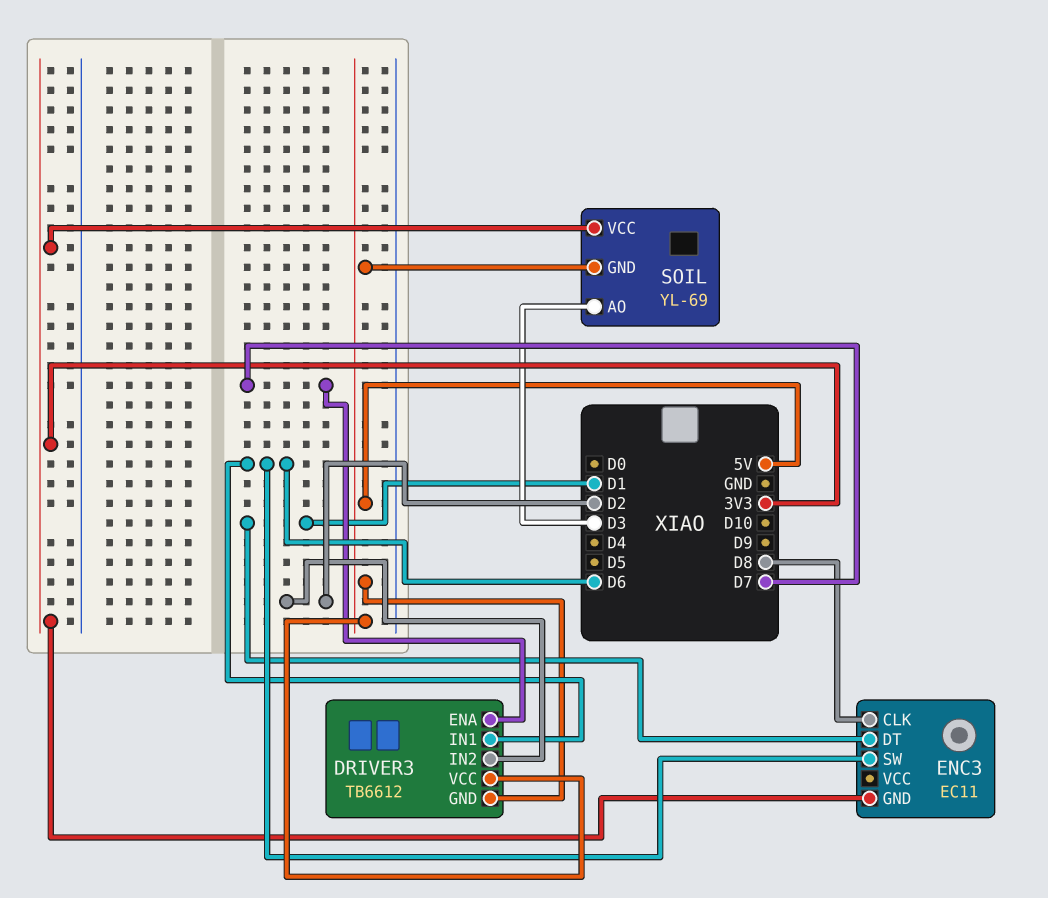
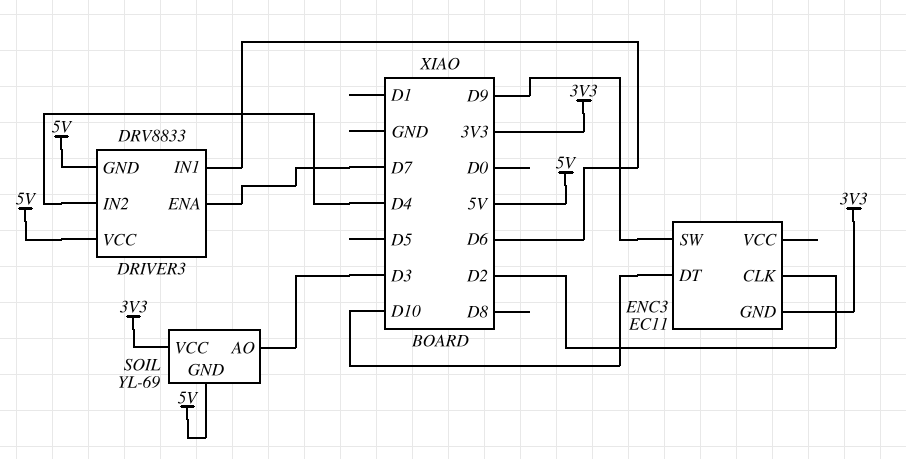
DRIVER3: TB6612 -> DRV8833
DRIVER3 pin IN2: D2 -> D4
ENC3 pin CLK: D8 -> D2
ENC3 pin DT: D1 -> D10
ENC3 pin SW: D6 -> D9

